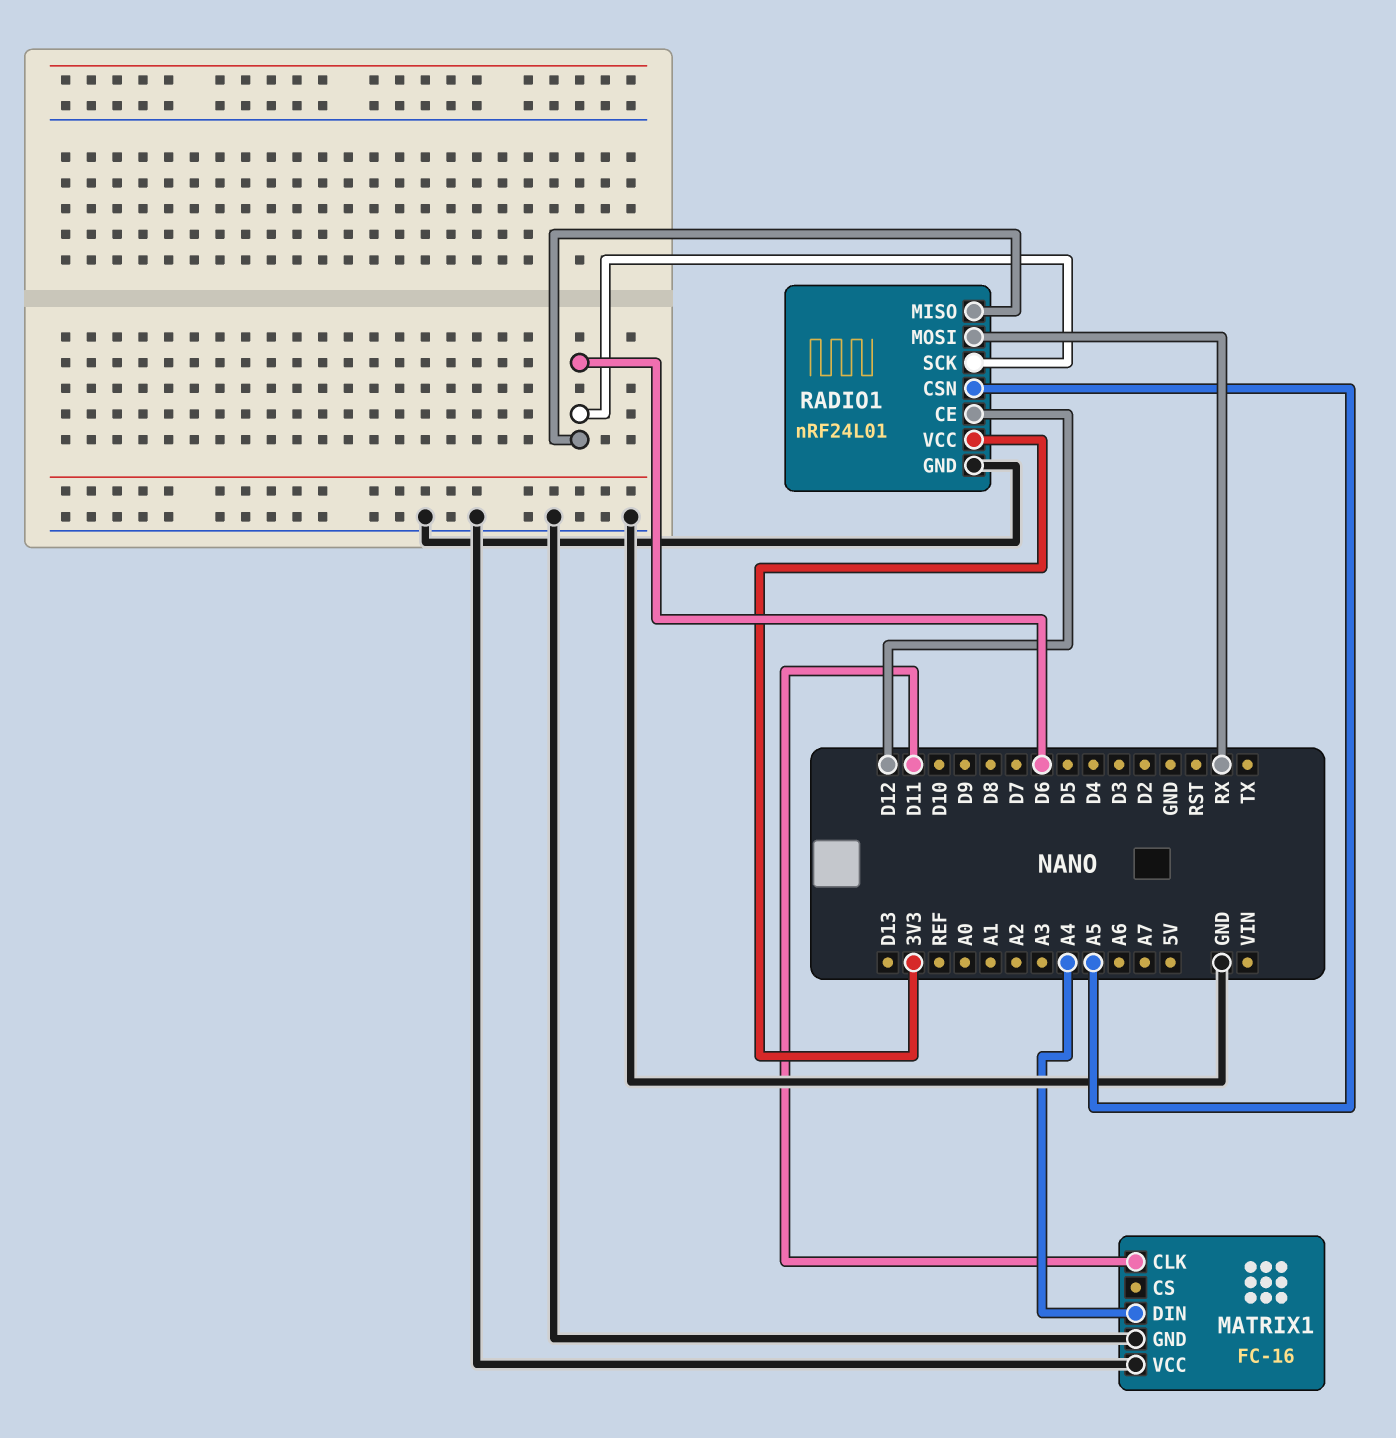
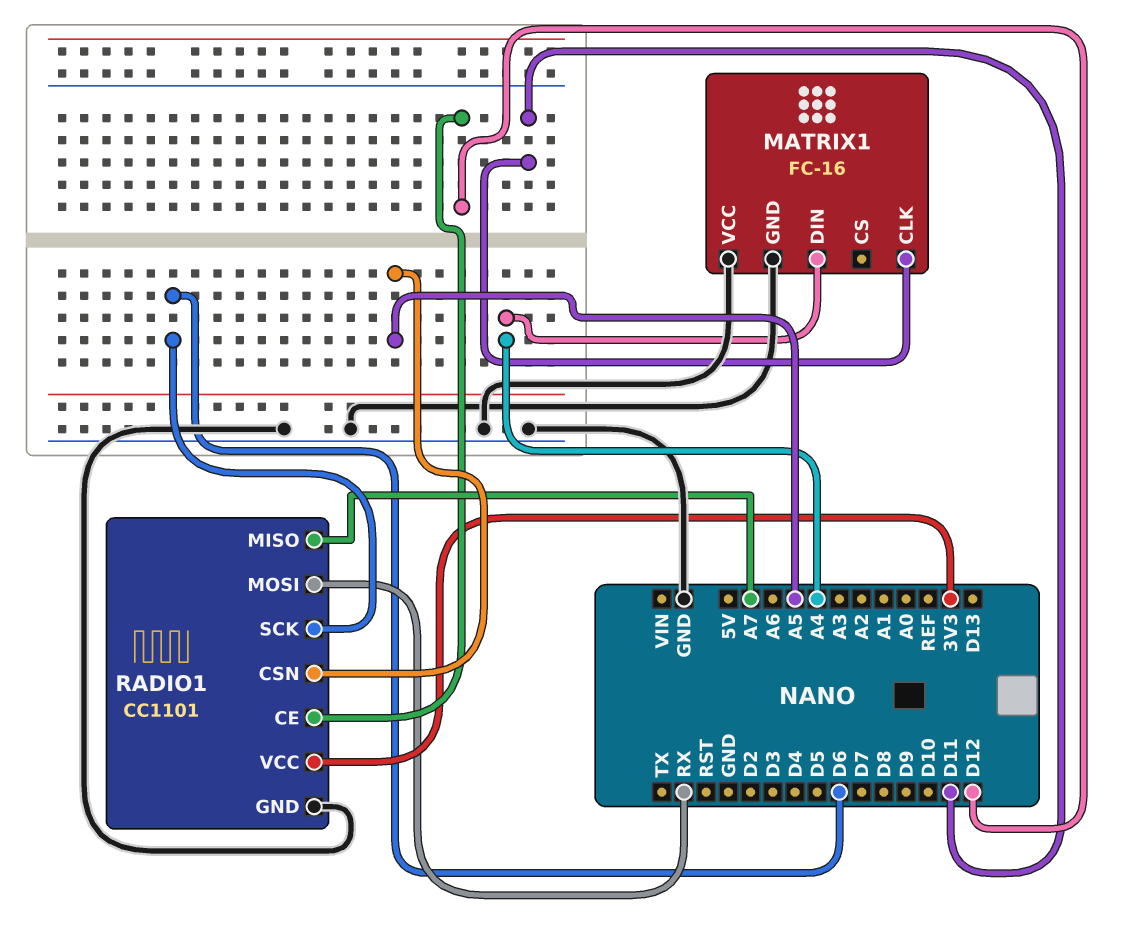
RADIO1: nRF24L01 -> CC1101
RADIO1 pin MISO: D6 -> A7

